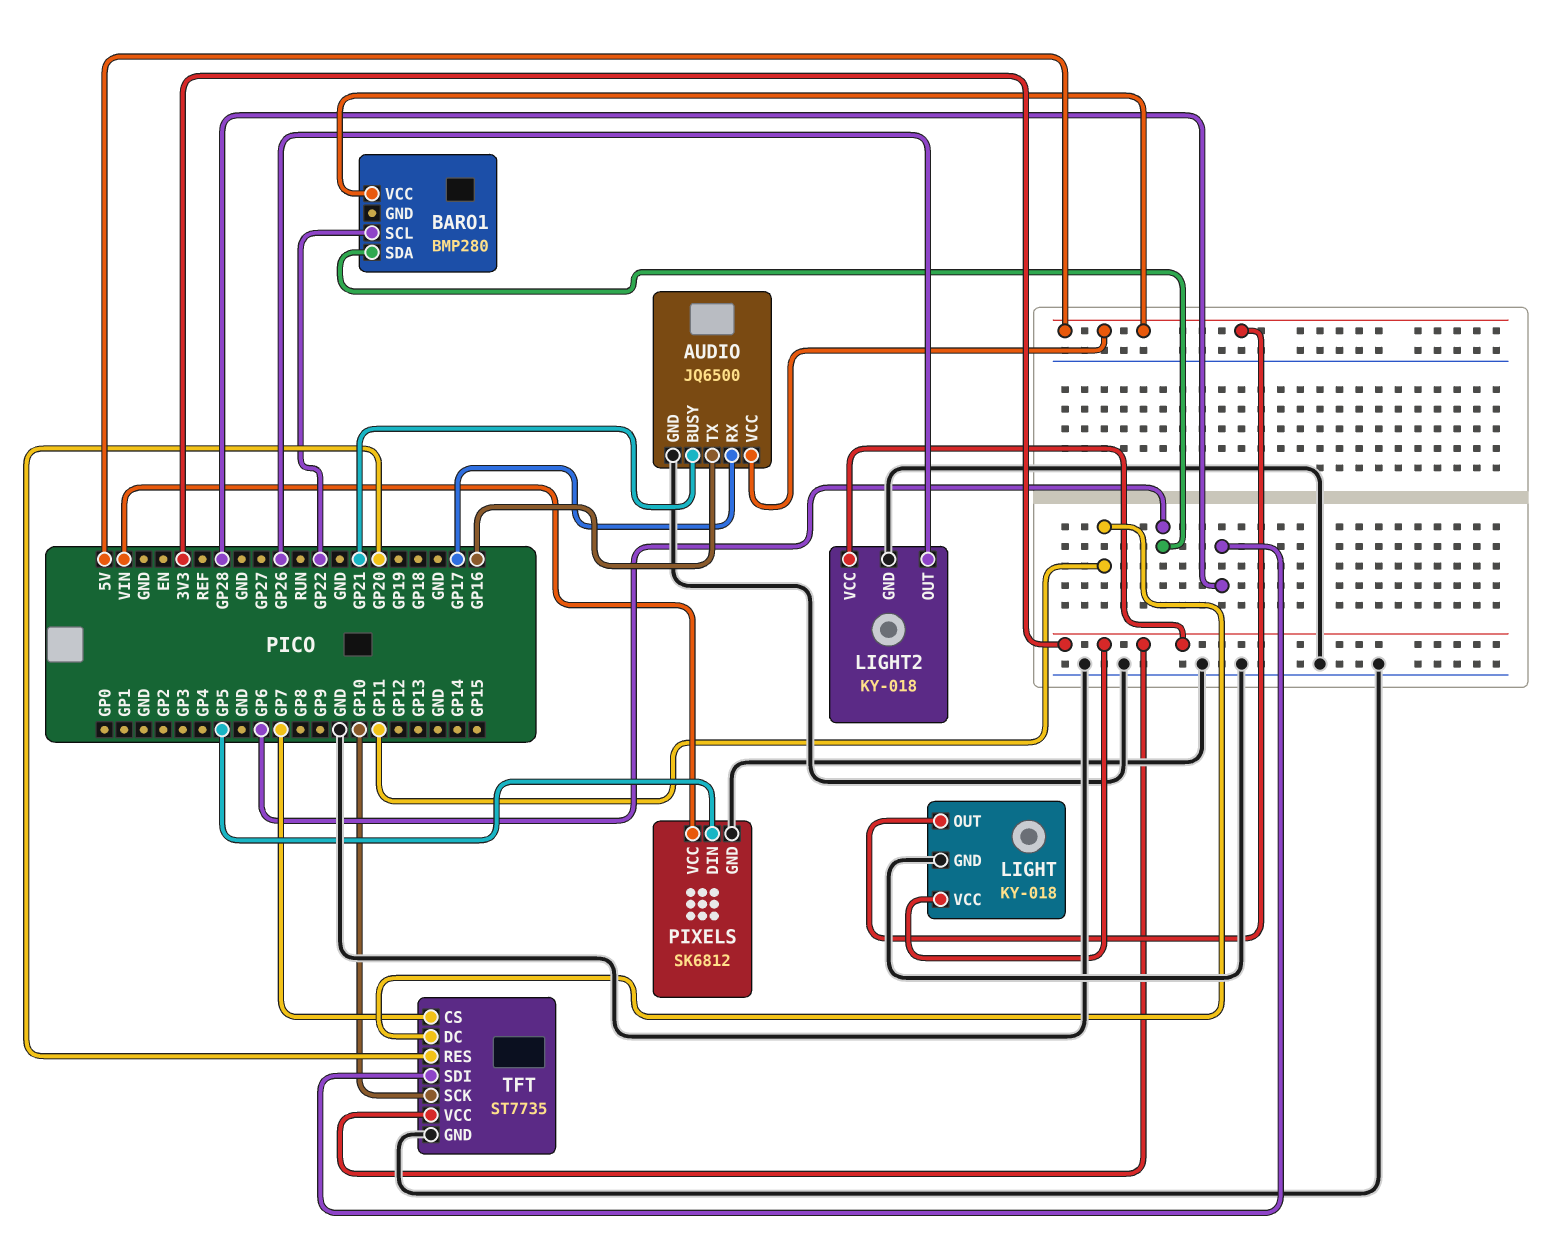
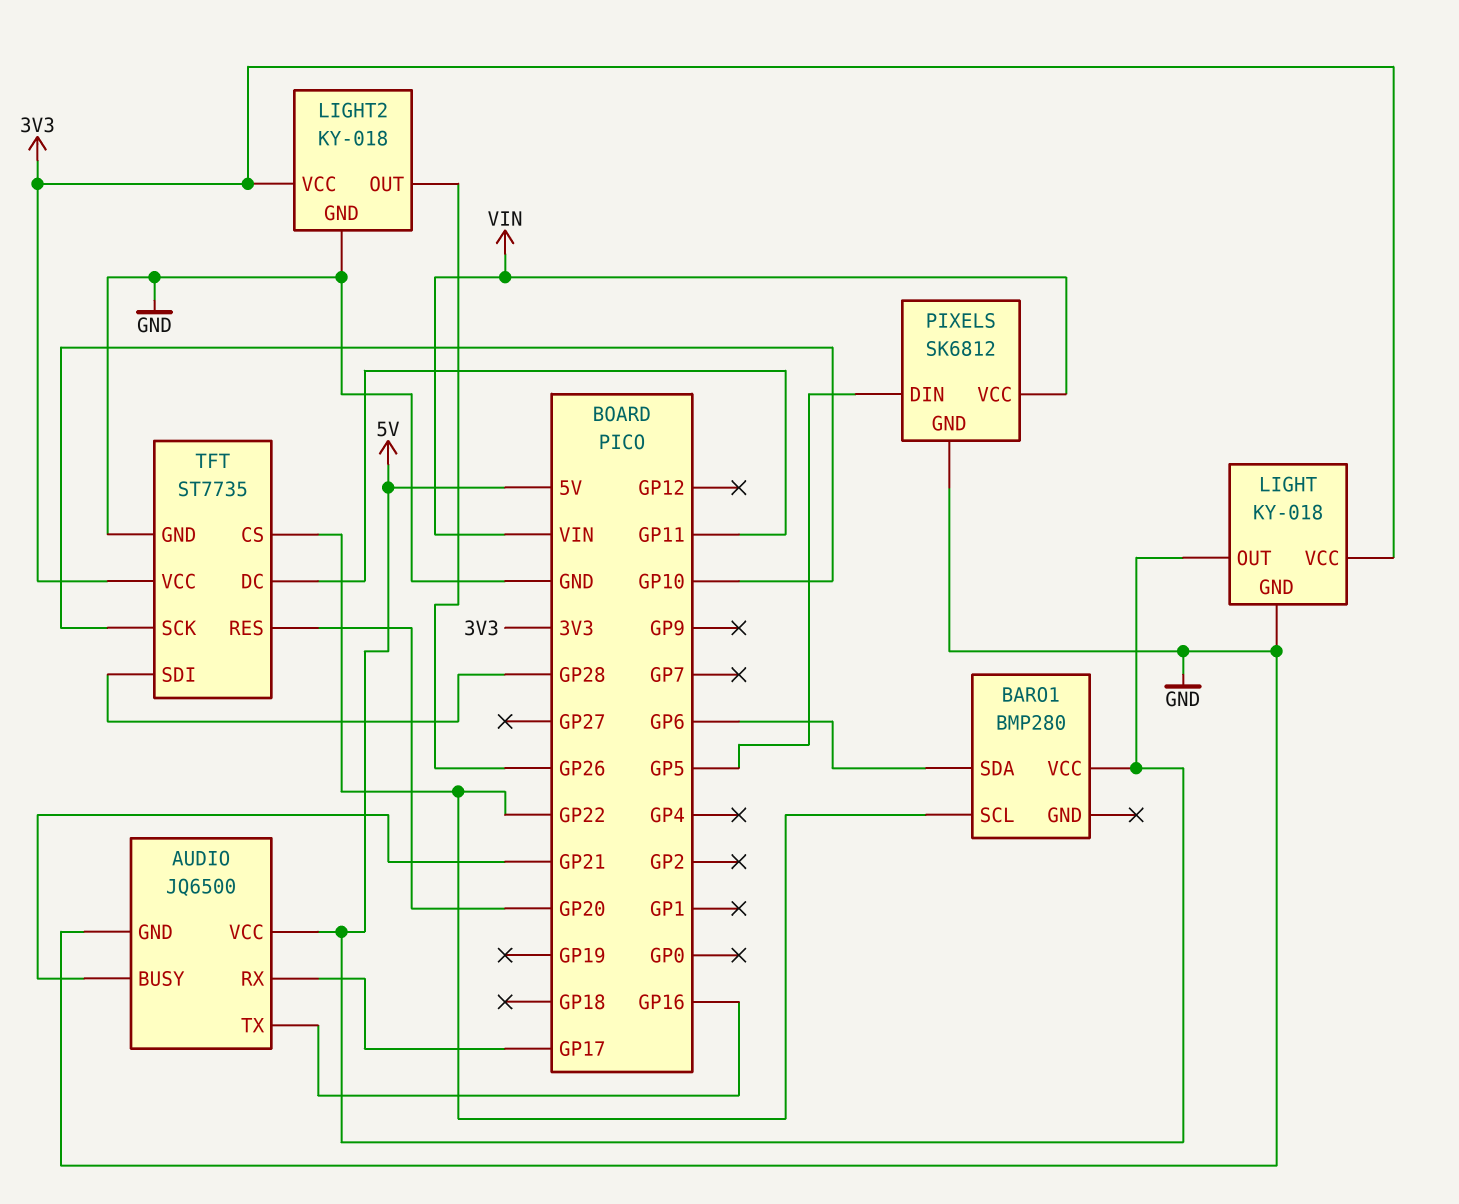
TFT pin CS: GP7 -> GP22

